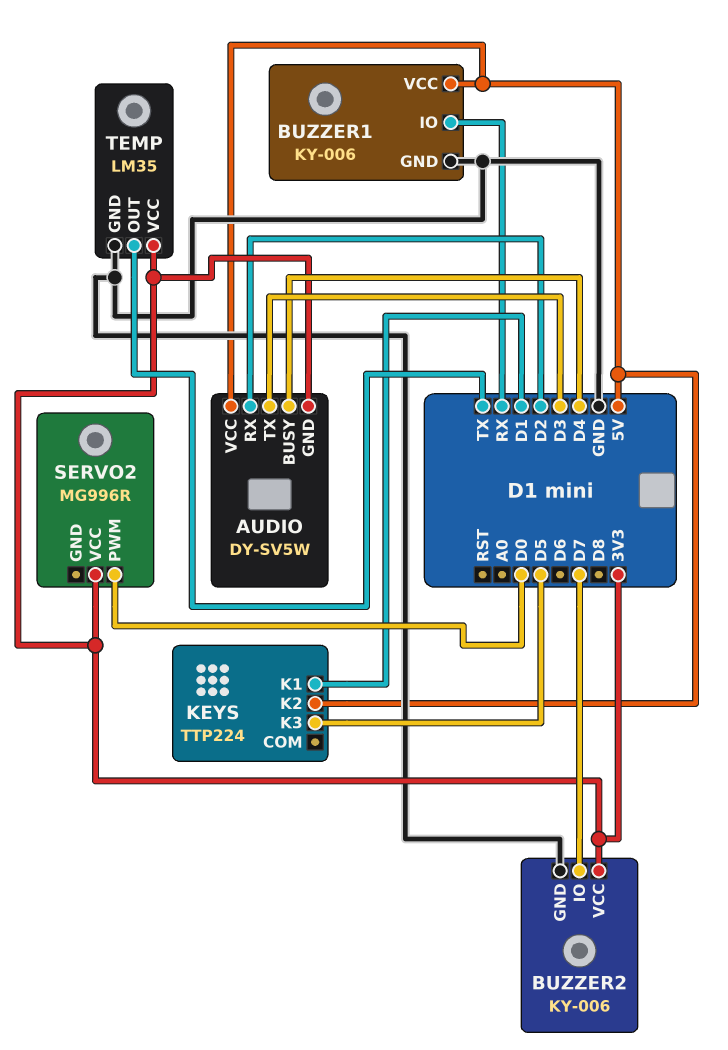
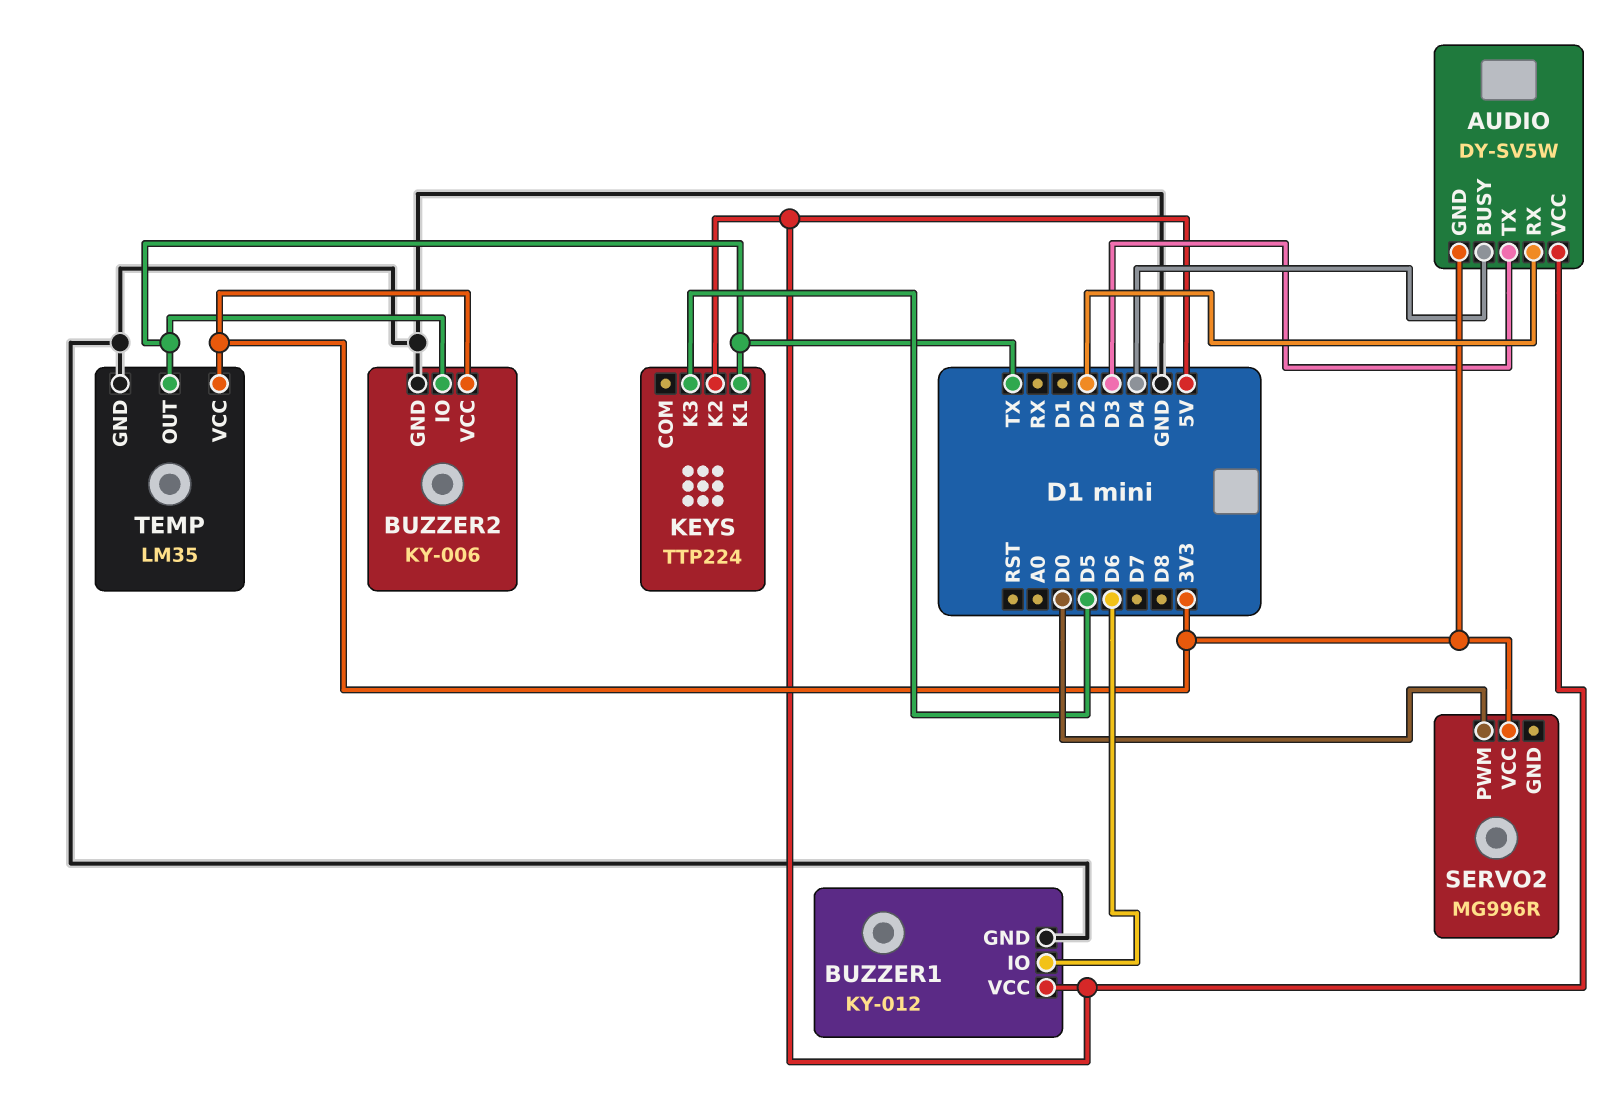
BUZZER1: KY-006 -> KY-012
BUZZER1 pin IO: RX -> D6
BUZZER2 pin IO: D7 -> TX
KEYS pin K1: D1 -> TX

